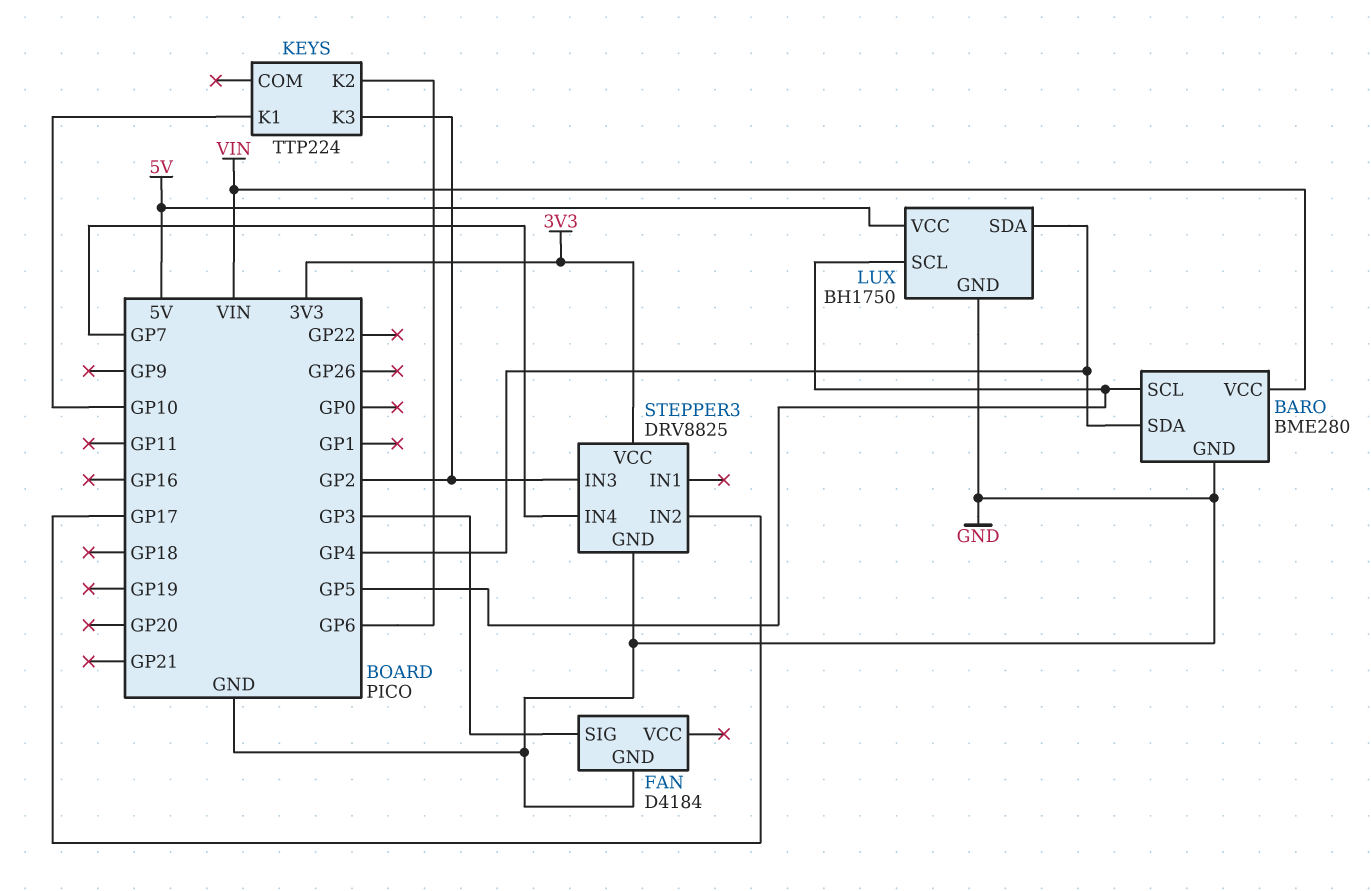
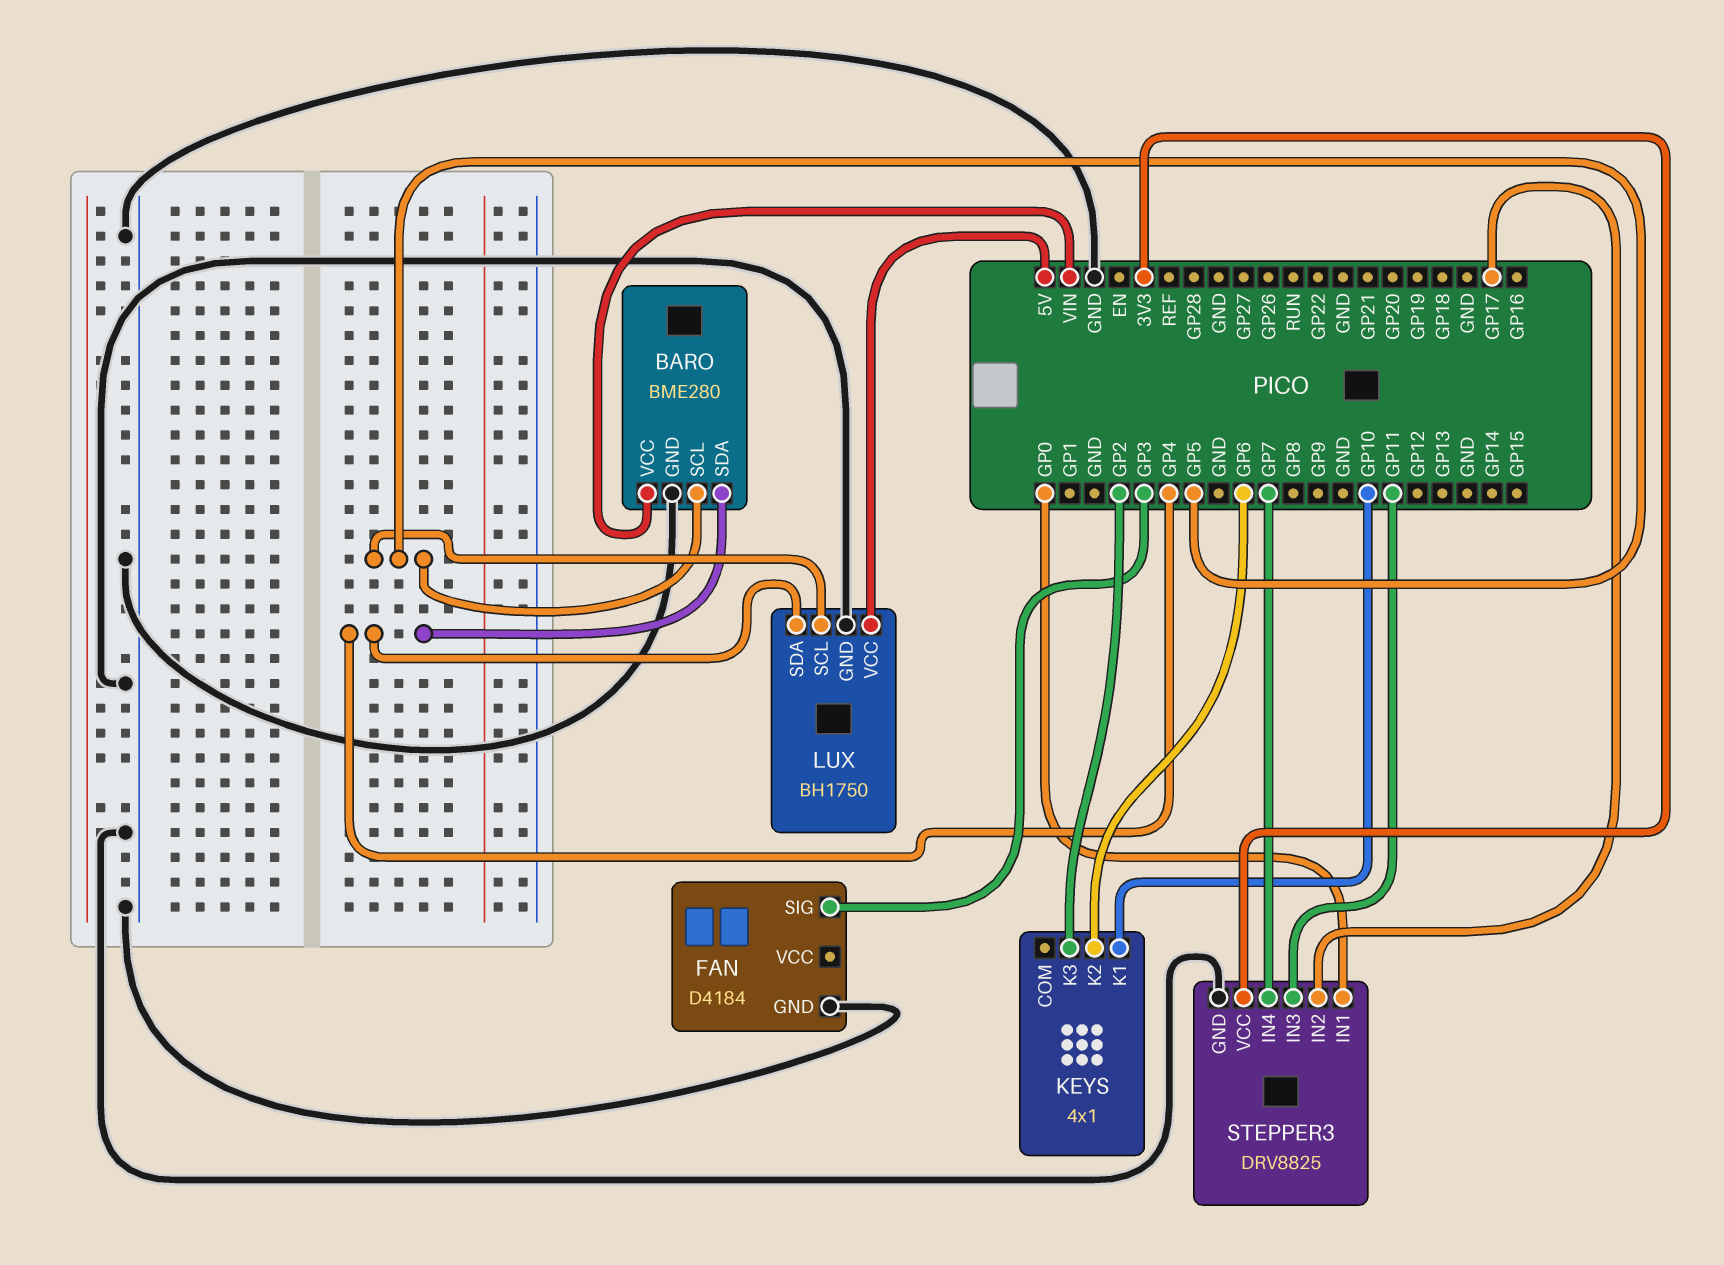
KEYS: TTP224 -> 4x1
STEPPER3 pin IN1: none -> GP0
STEPPER3 pin IN3: GP2 -> GP11

